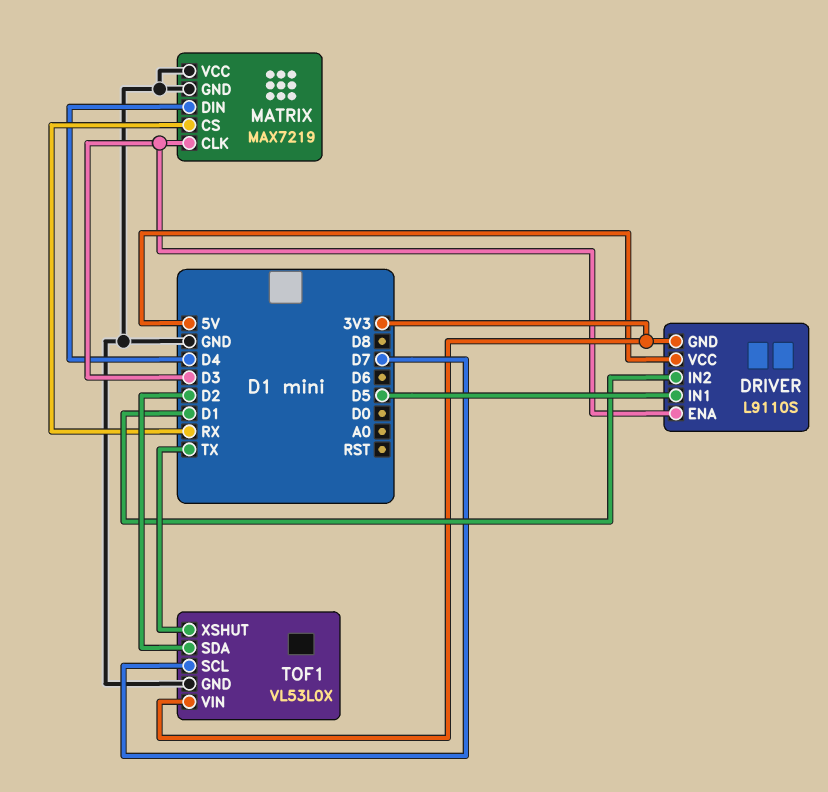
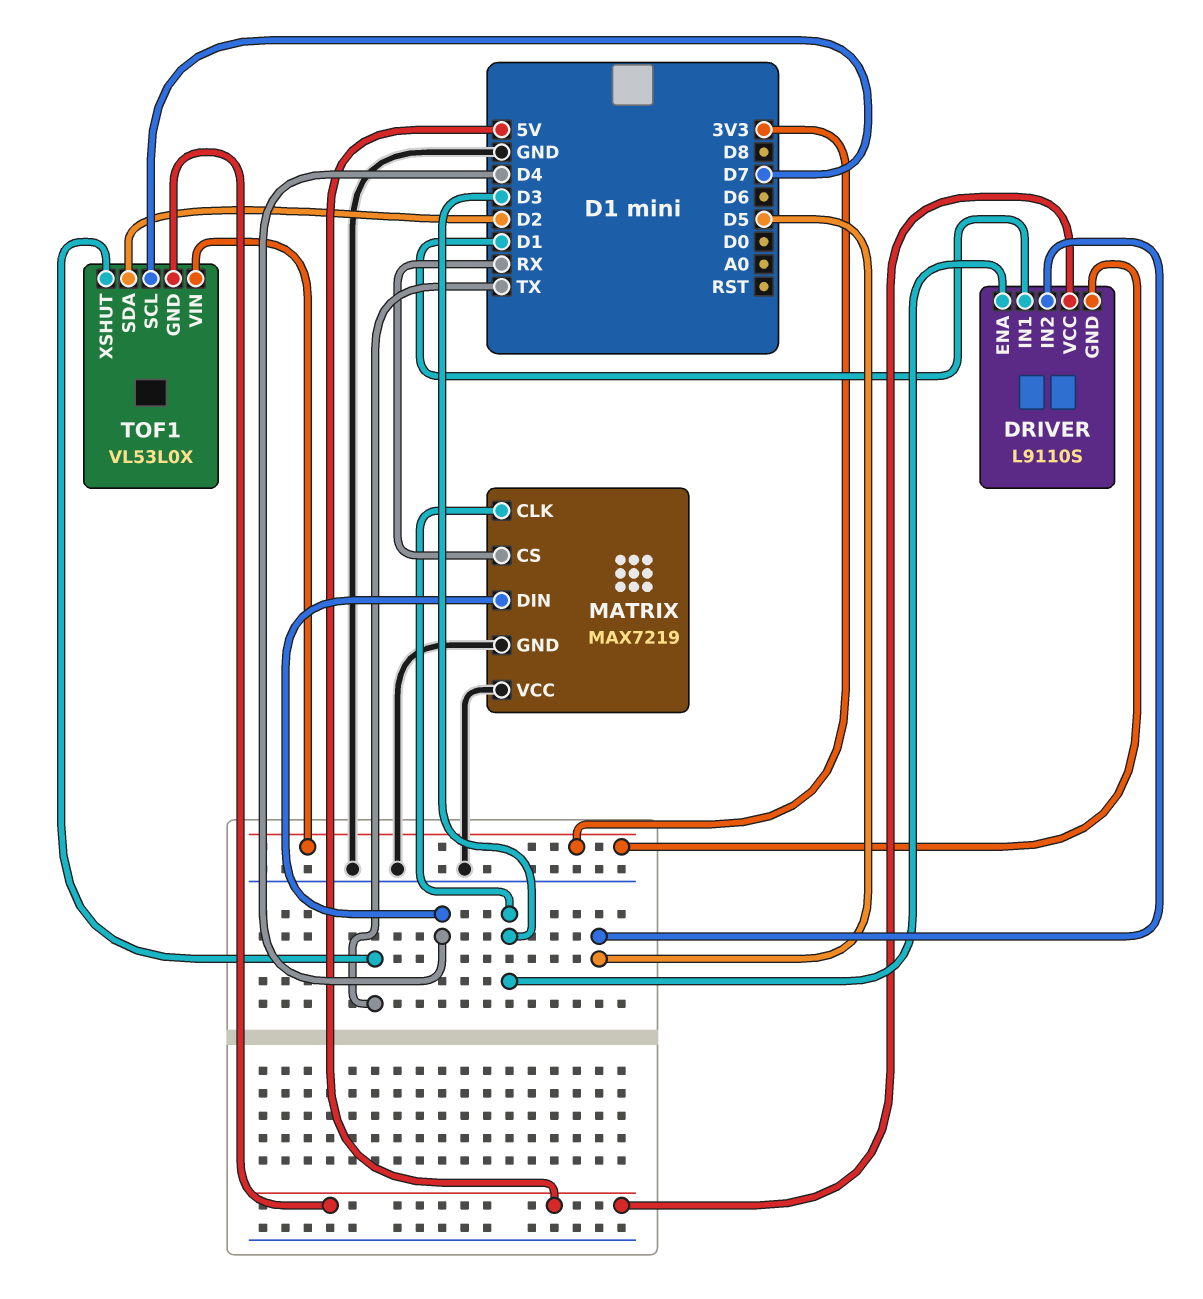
DRIVER pin IN1: D5 -> D1
DRIVER pin IN2: D1 -> D5
TOF1 pin GND: GND -> 5V

